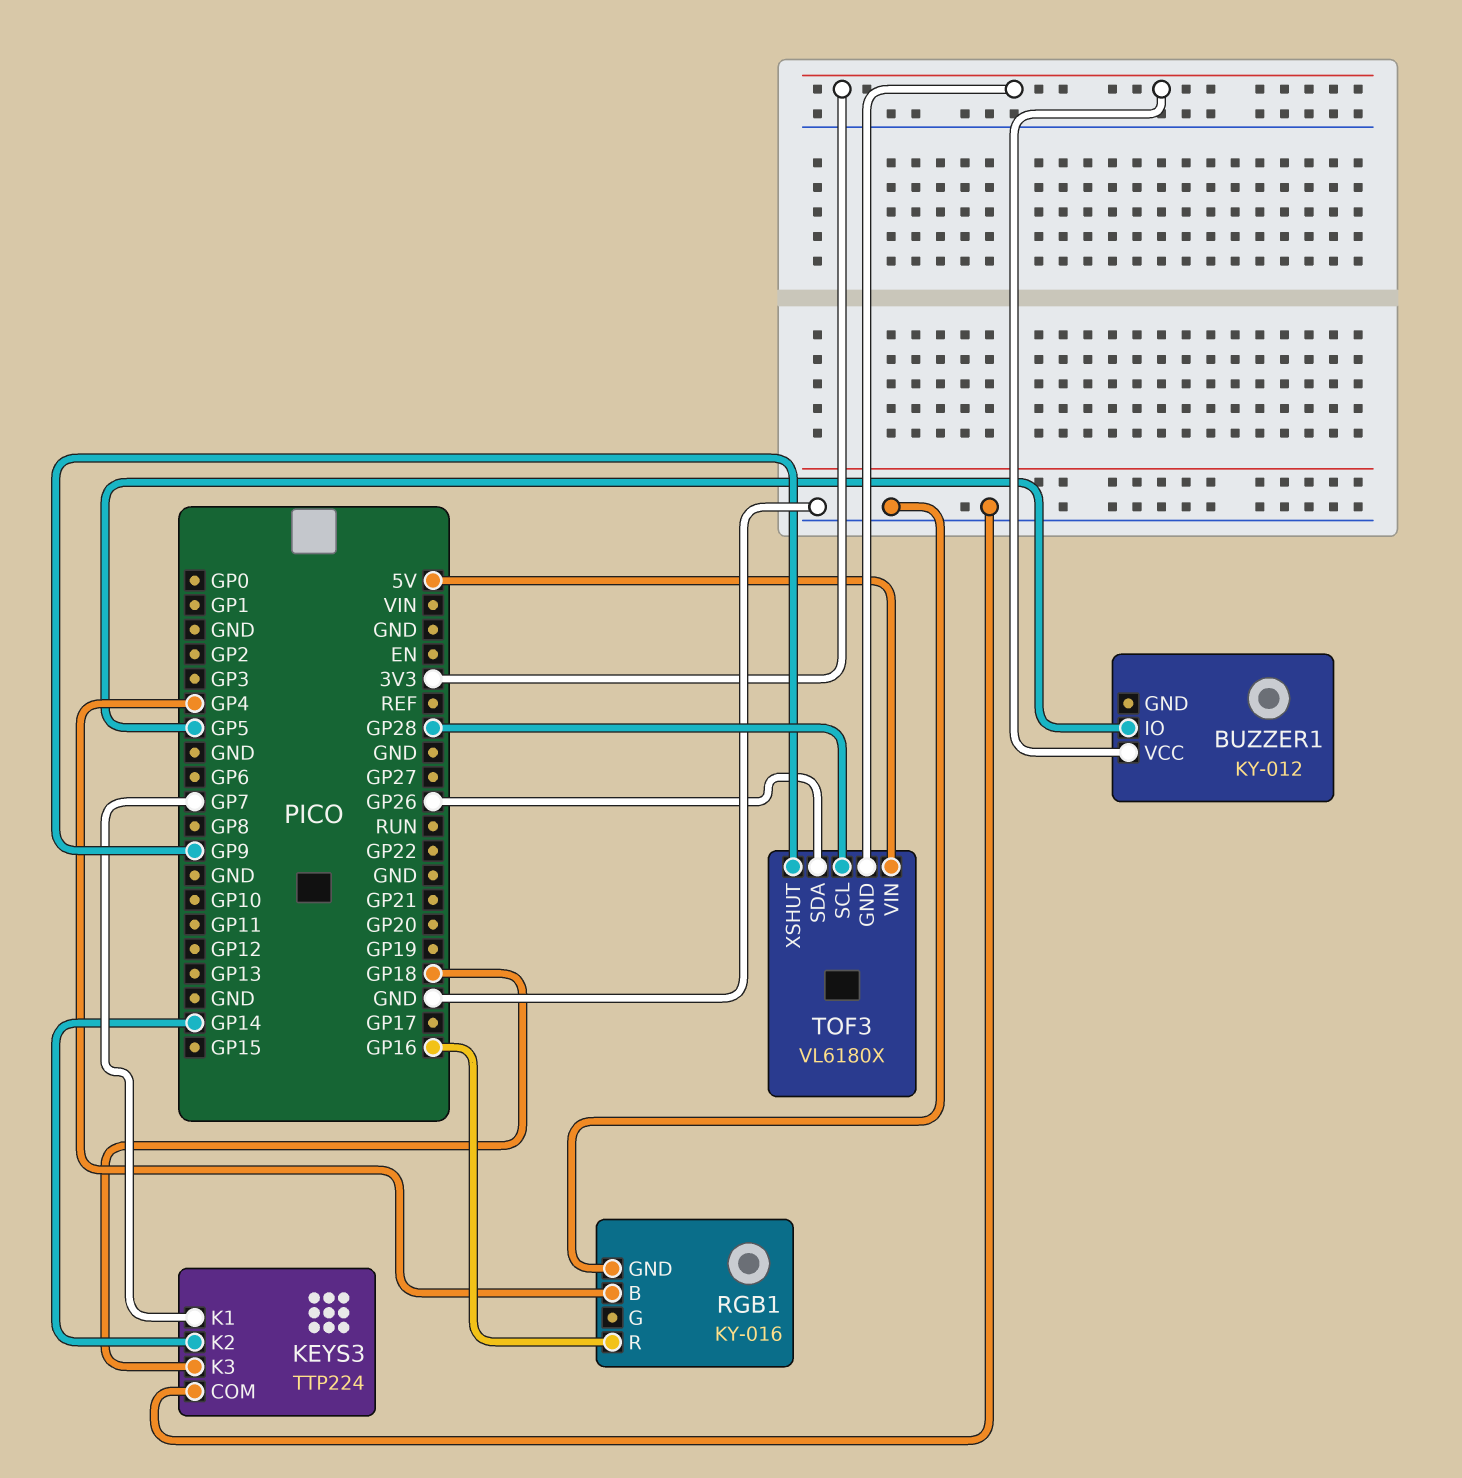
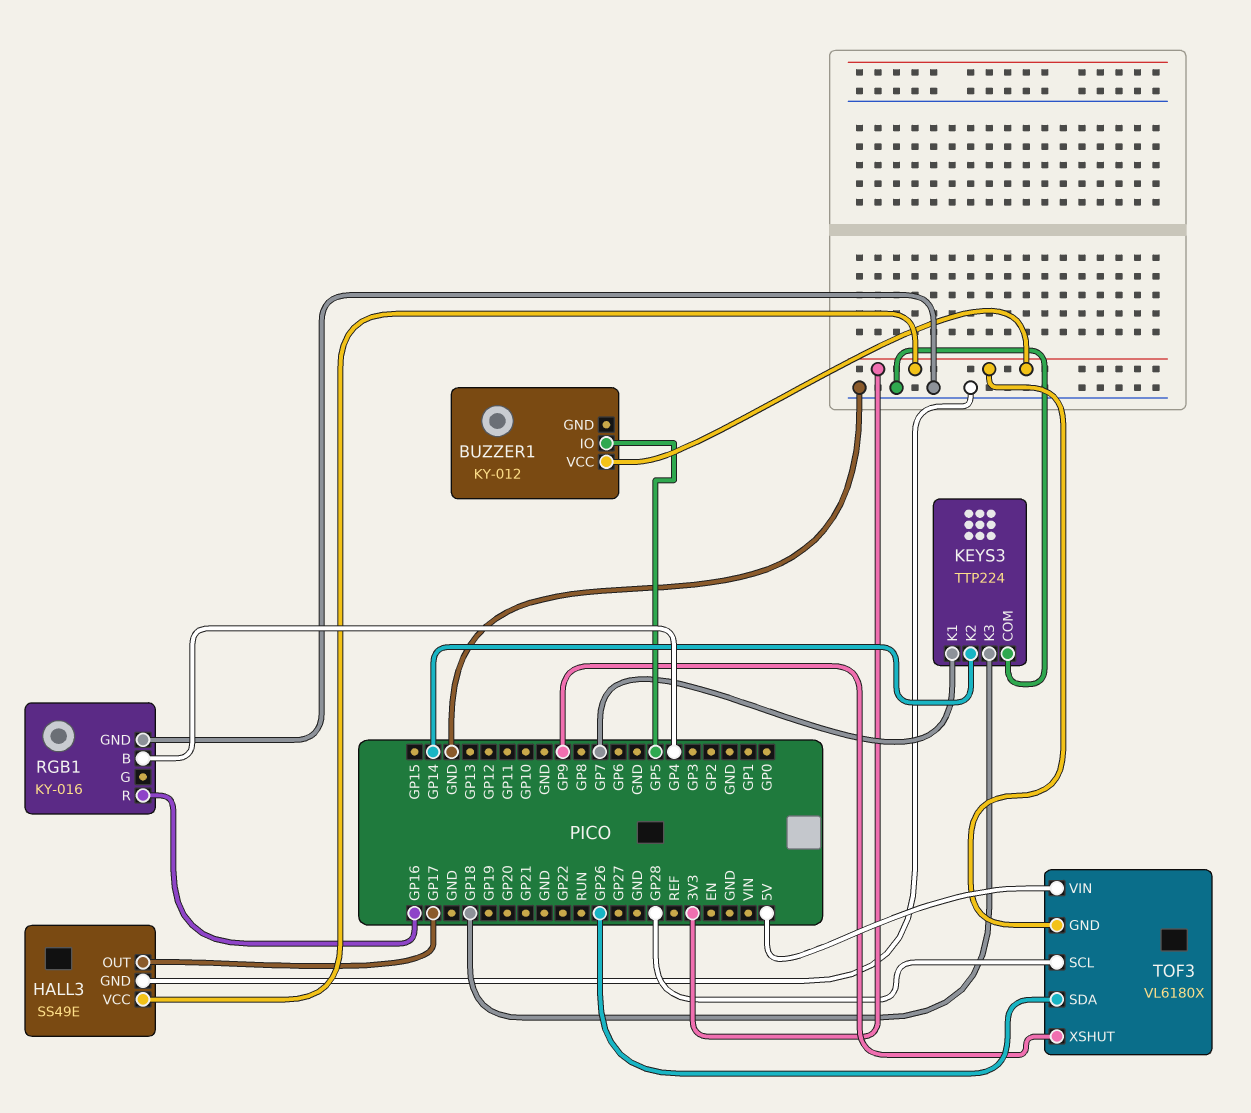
HALL3: none -> SS49E
HALL3 pin GND: none -> GND
HALL3 pin OUT: none -> GP17
HALL3 pin VCC: none -> 3V3

